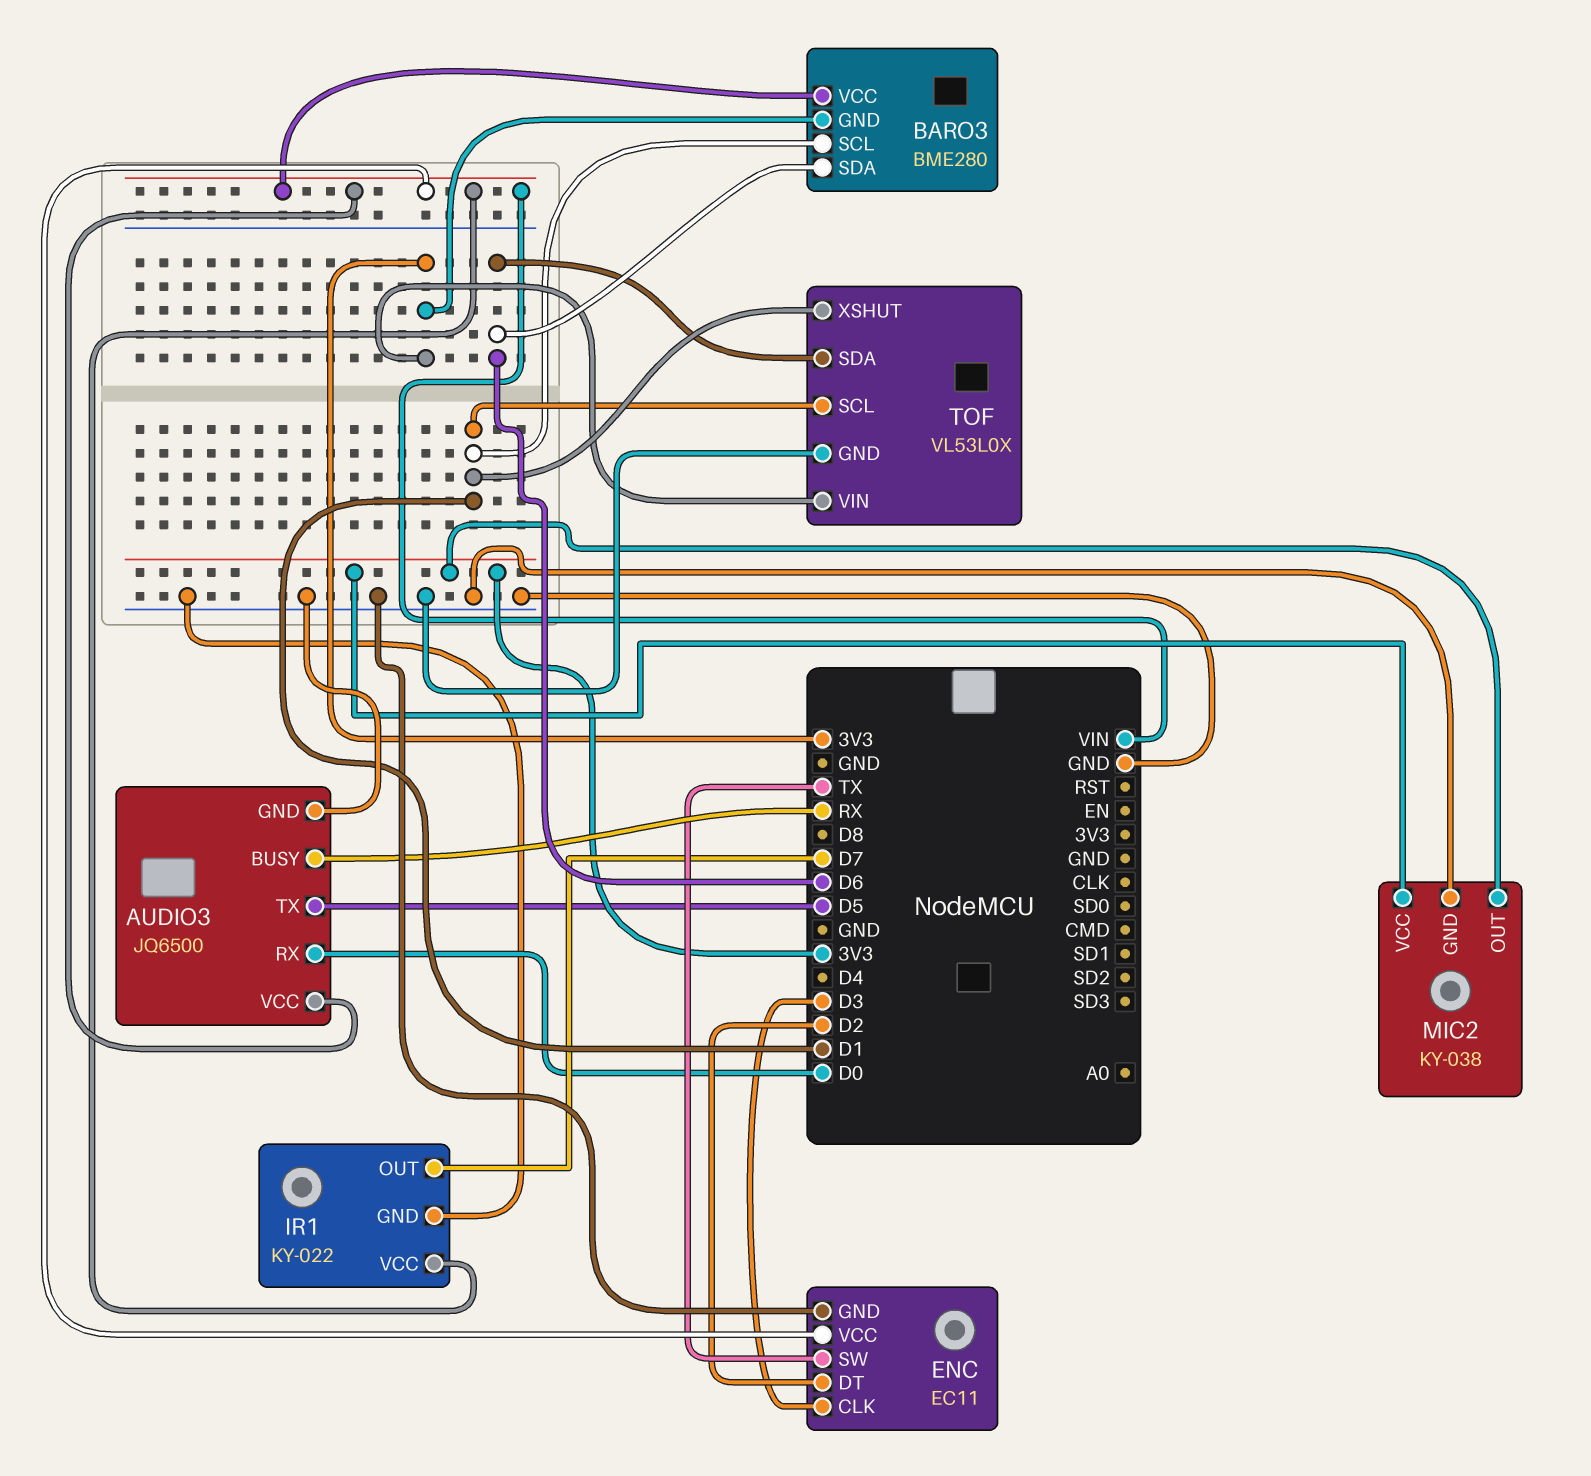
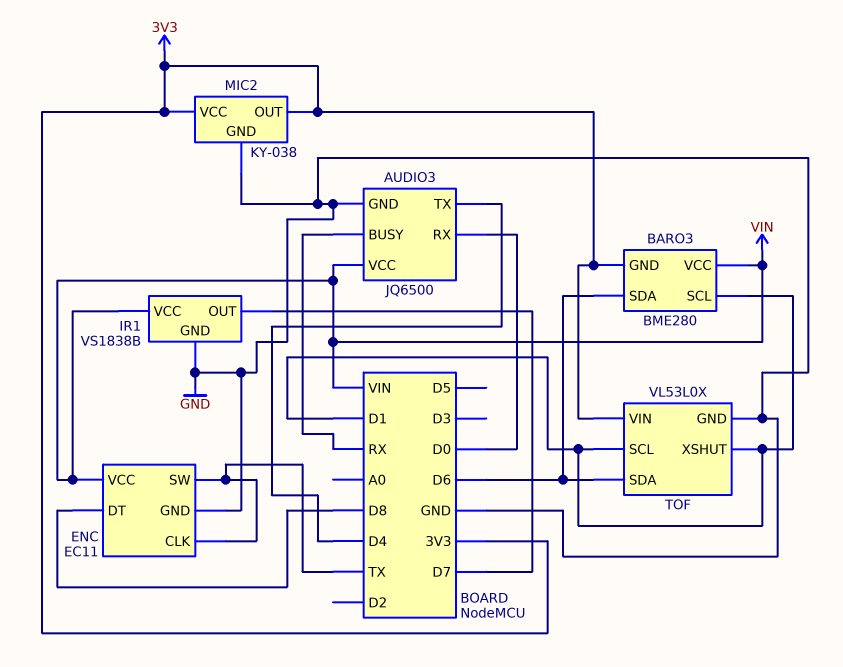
AUDIO3 pin TX: D5 -> D4
ENC pin CLK: D3 -> TX
ENC pin DT: D2 -> D8
IR1: KY-022 -> VS1838B

